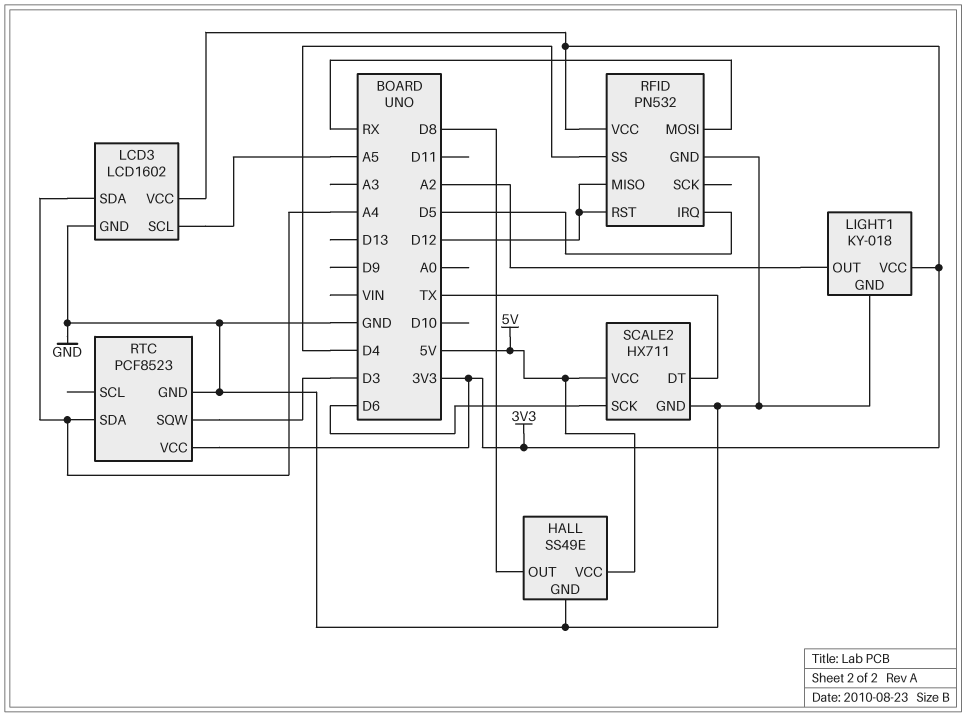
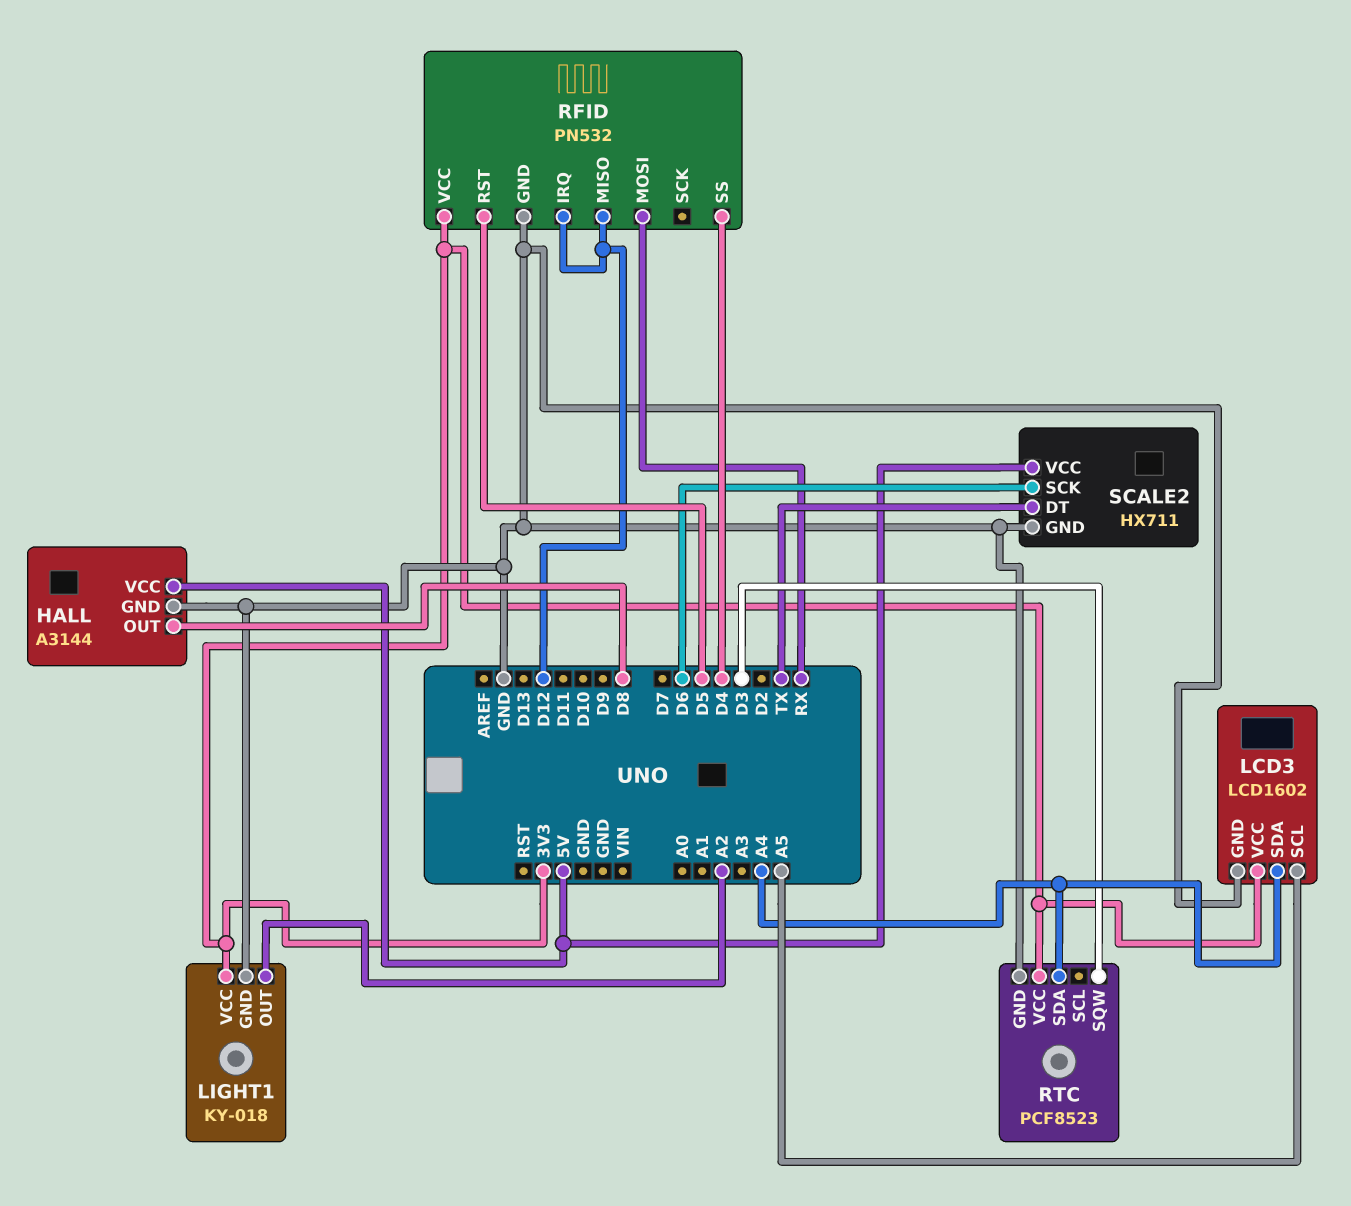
HALL: SS49E -> A3144
RFID pin IRQ: D5 -> D12
RFID pin RST: D12 -> D5

